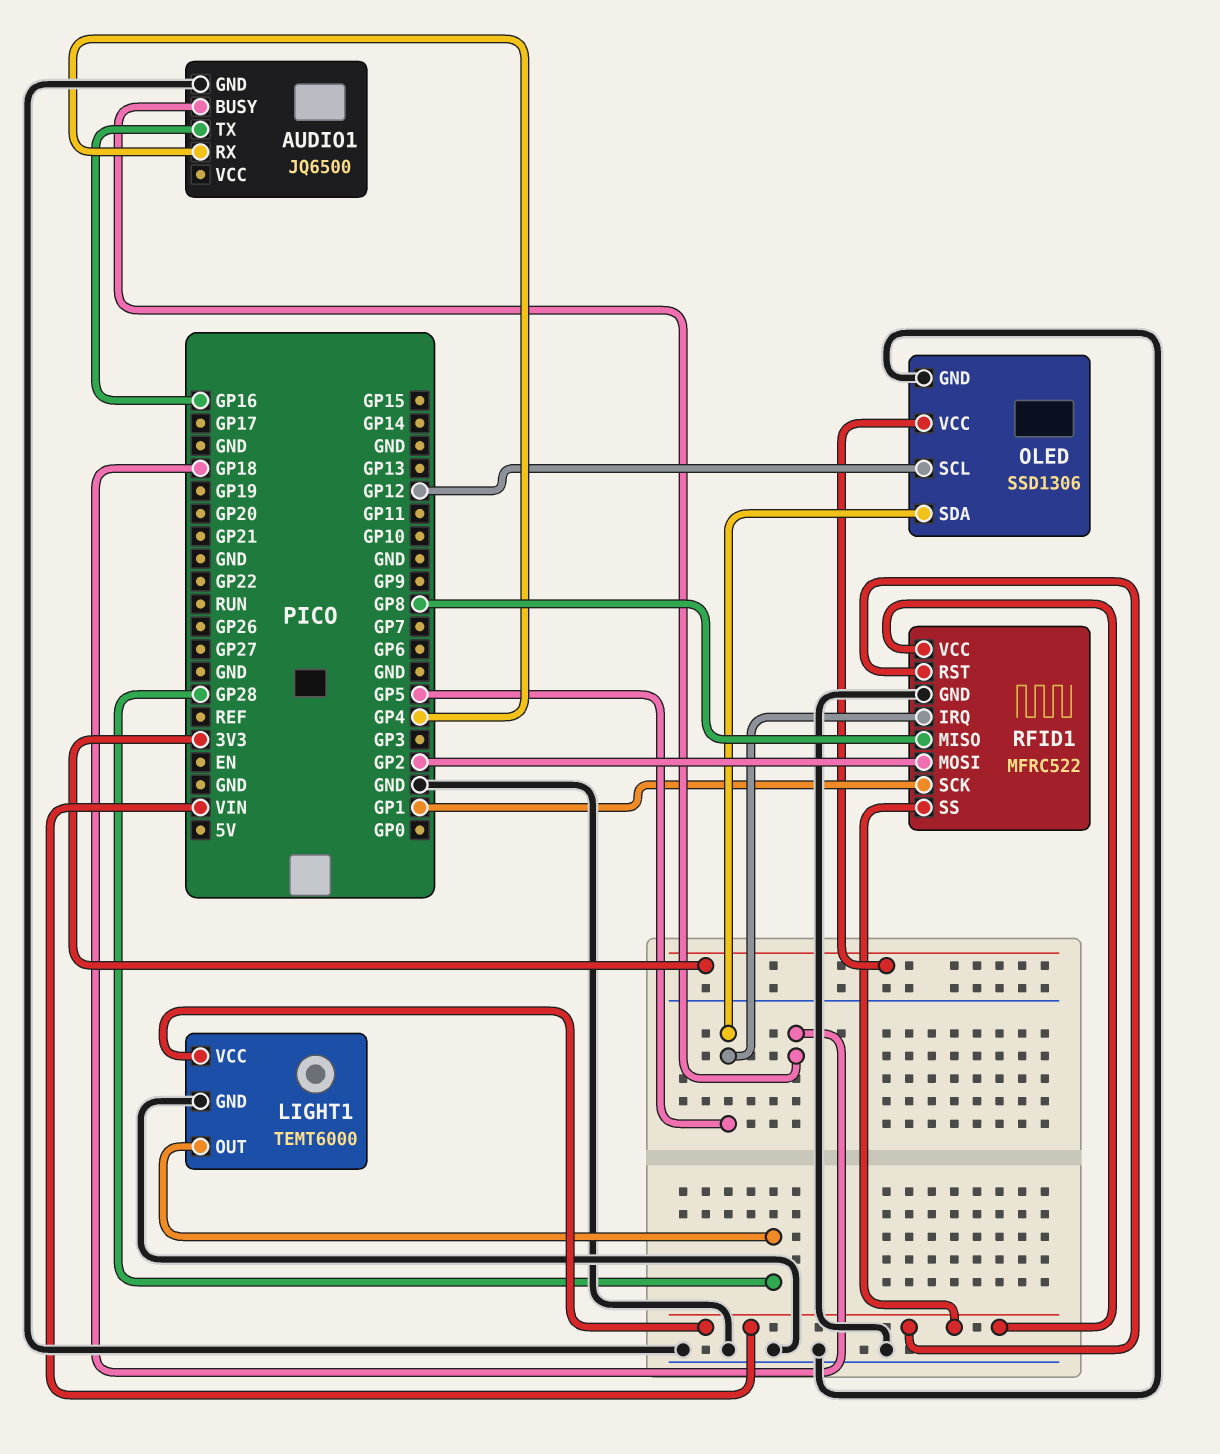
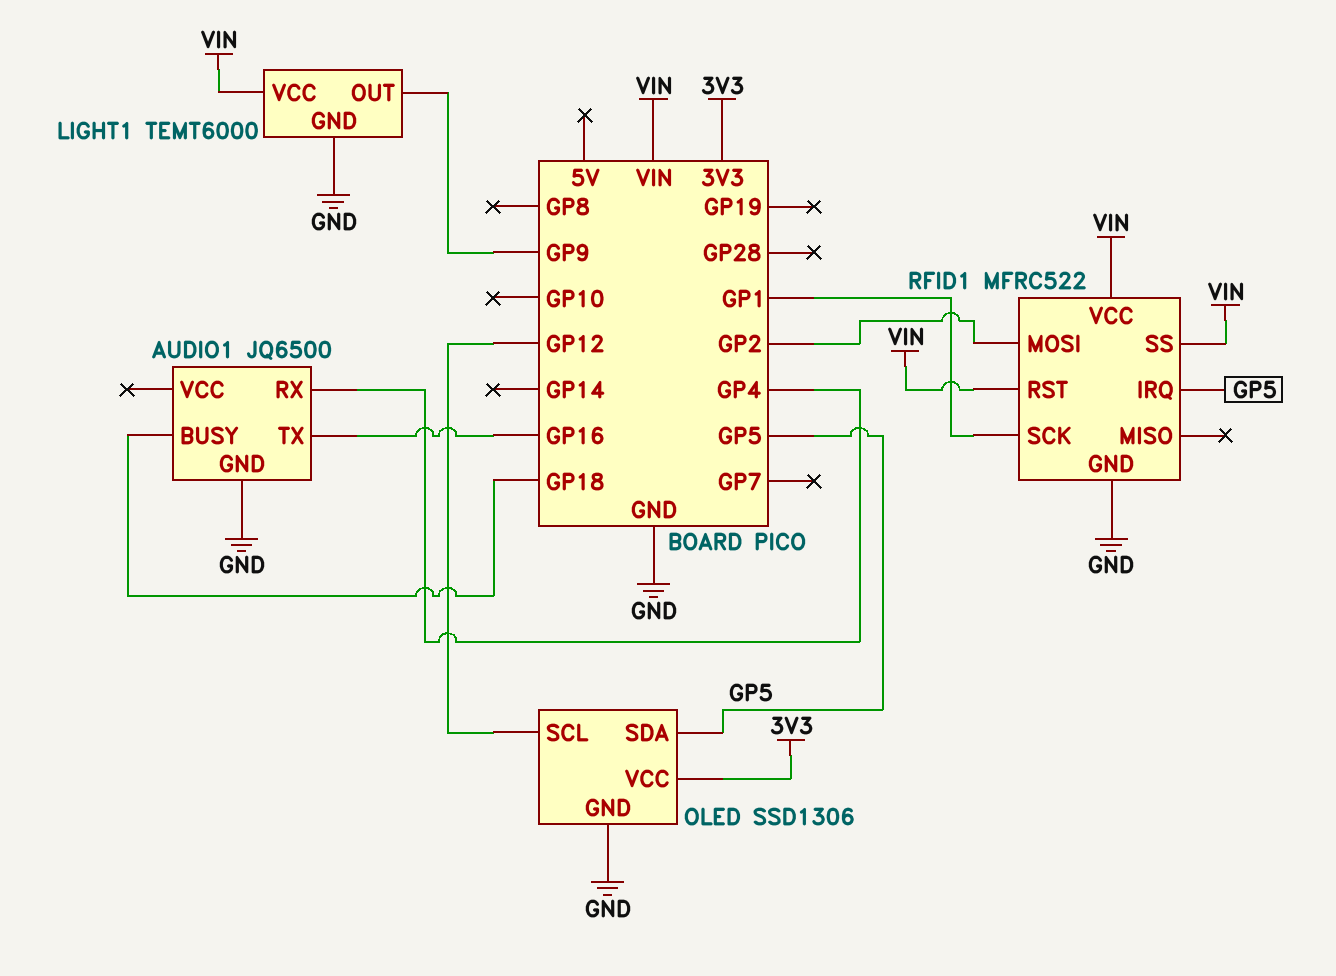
LIGHT1 pin OUT: GP28 -> GP9
RFID1 pin MISO: GP8 -> none

